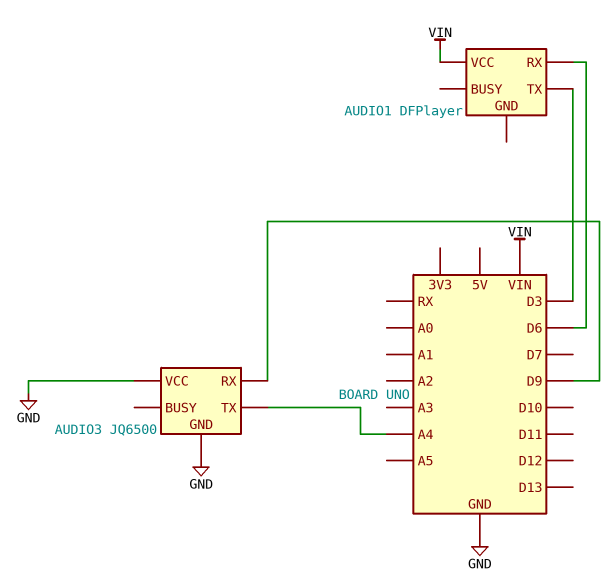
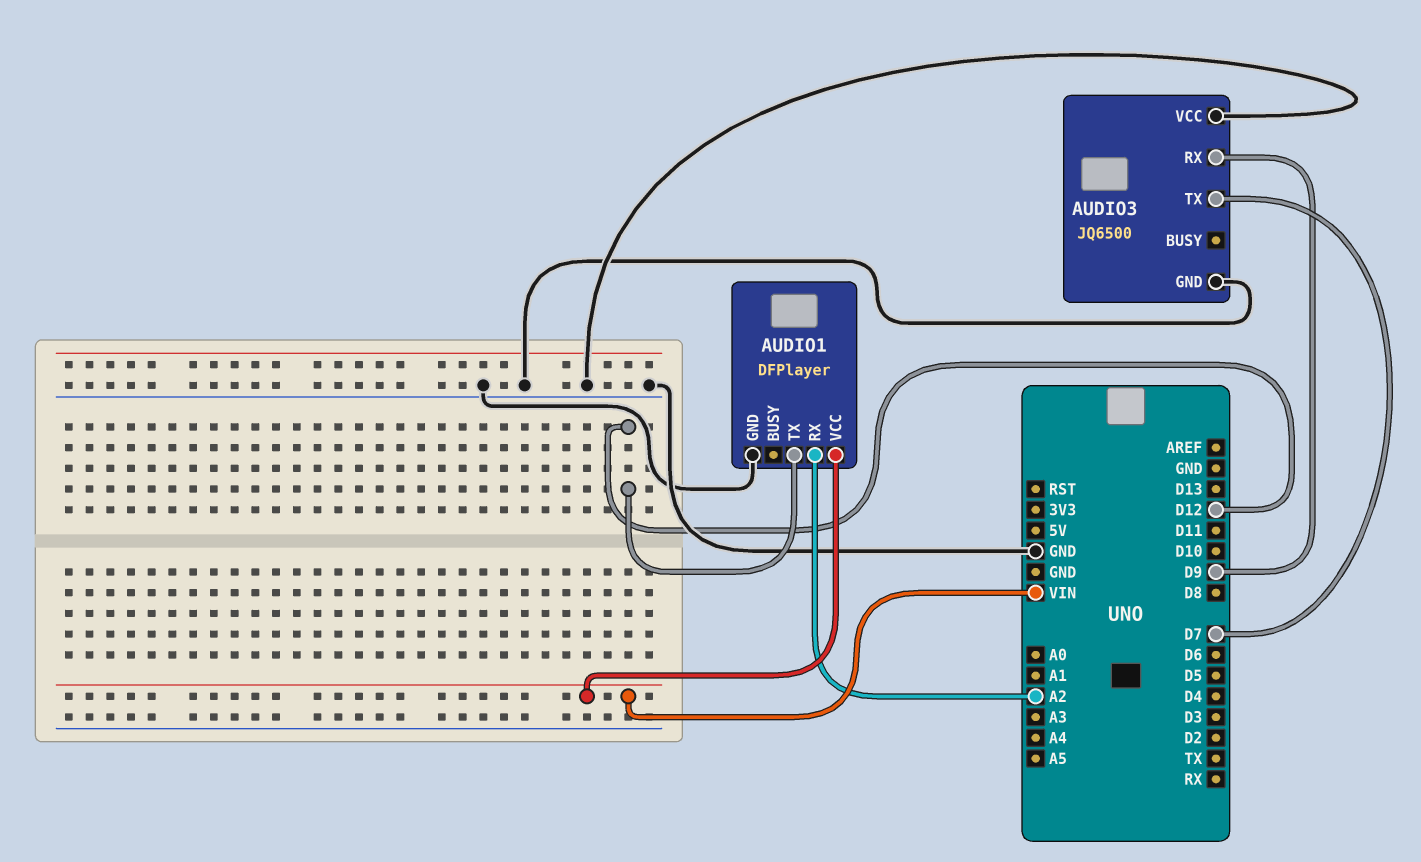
AUDIO1 pin GND: none -> GND
AUDIO1 pin RX: D6 -> A2
AUDIO1 pin TX: D3 -> D12
AUDIO3 pin TX: A4 -> D7

